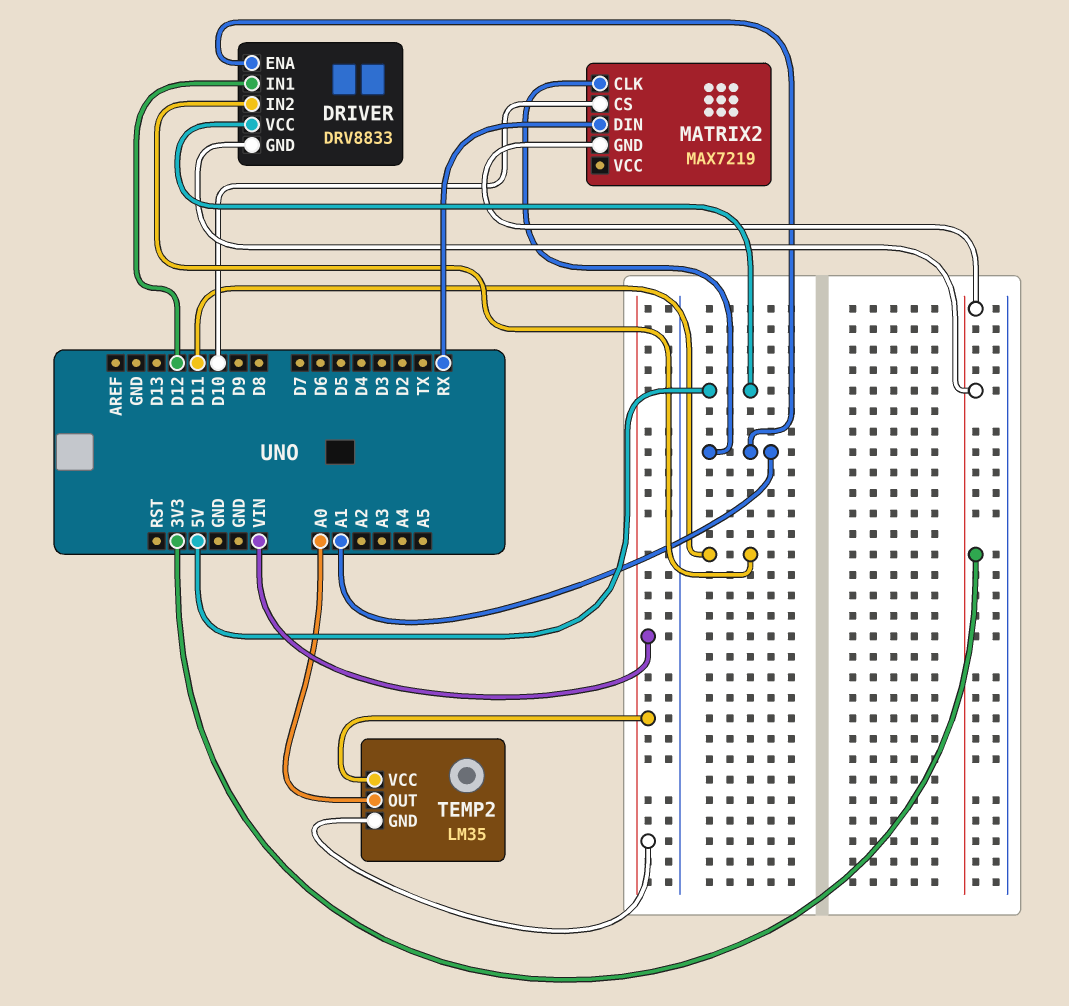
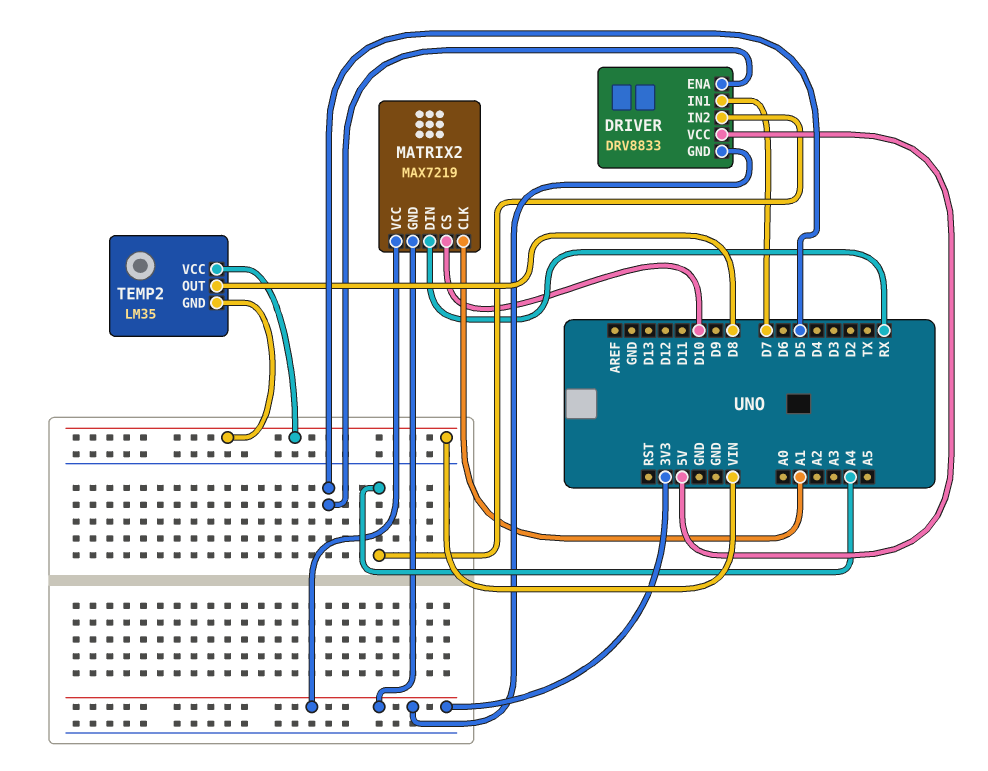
DRIVER pin ENA: A1 -> D5
DRIVER pin IN1: D12 -> D7
DRIVER pin IN2: D11 -> A4
MATRIX2 pin VCC: none -> 3V3
TEMP2 pin OUT: A0 -> D8

